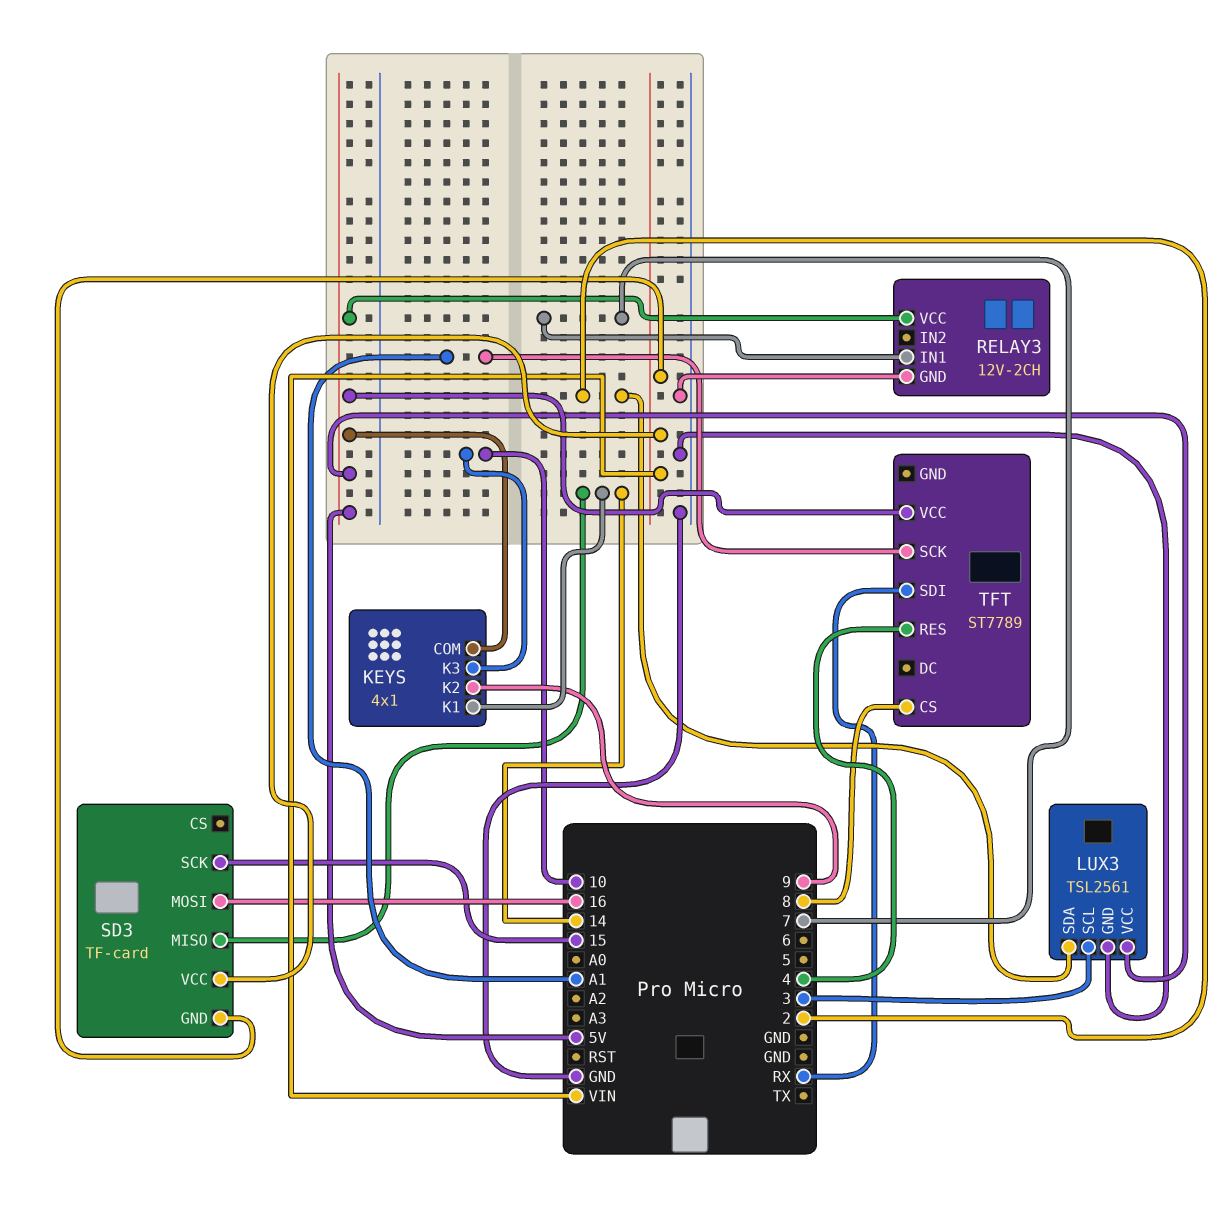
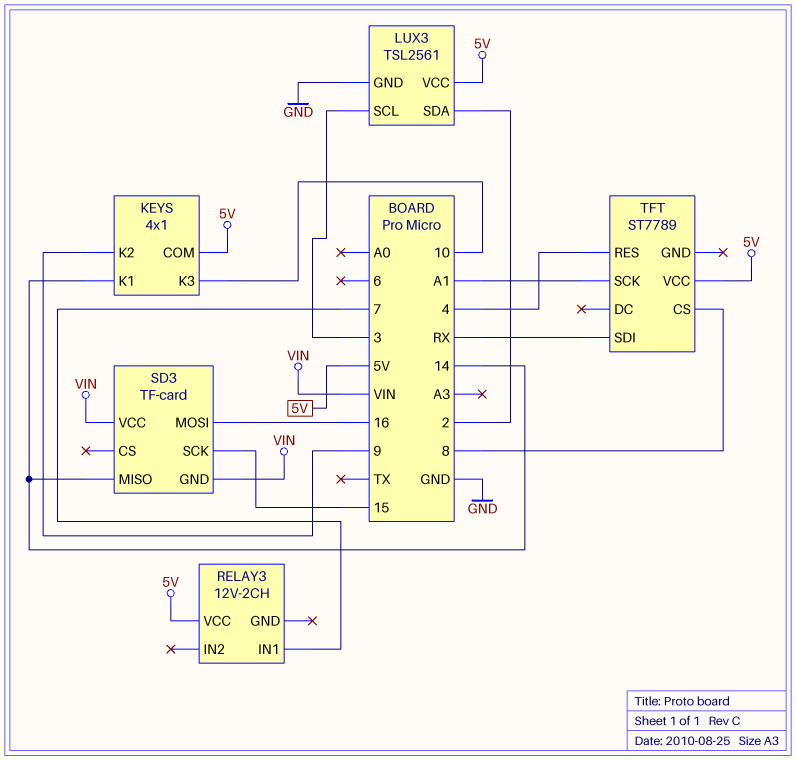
RELAY3 pin GND: GND -> none

